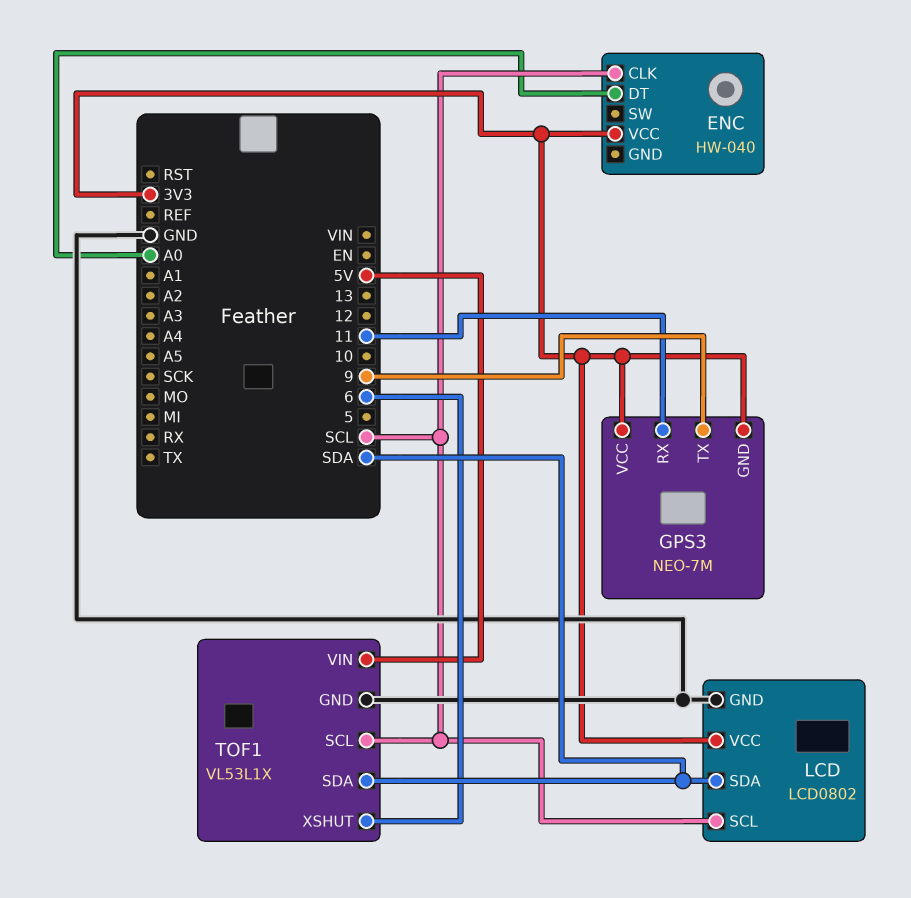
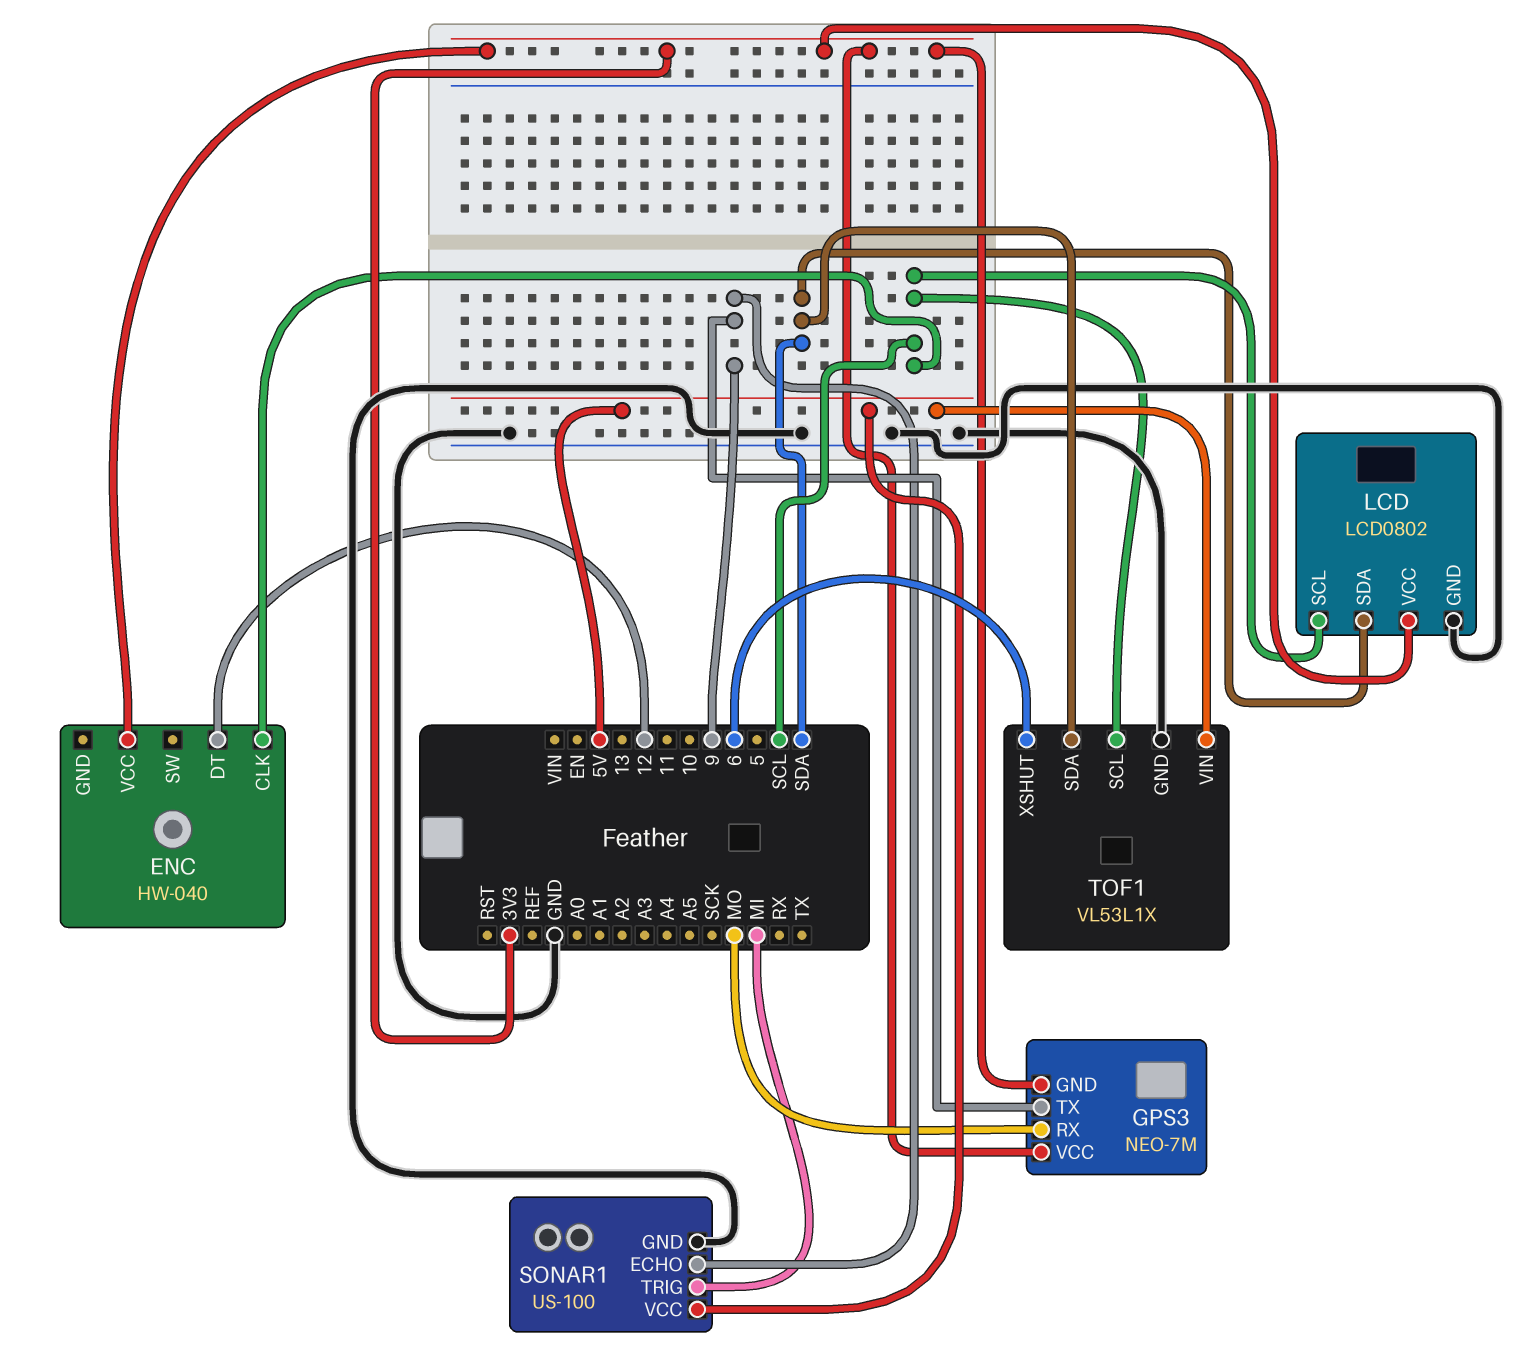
ENC pin DT: A0 -> 12
GPS3 pin RX: 11 -> MO
SONAR1: none -> US-100
SONAR1 pin ECHO: none -> 9
SONAR1 pin GND: none -> GND
SONAR1 pin TRIG: none -> MI
SONAR1 pin VCC: none -> 5V

